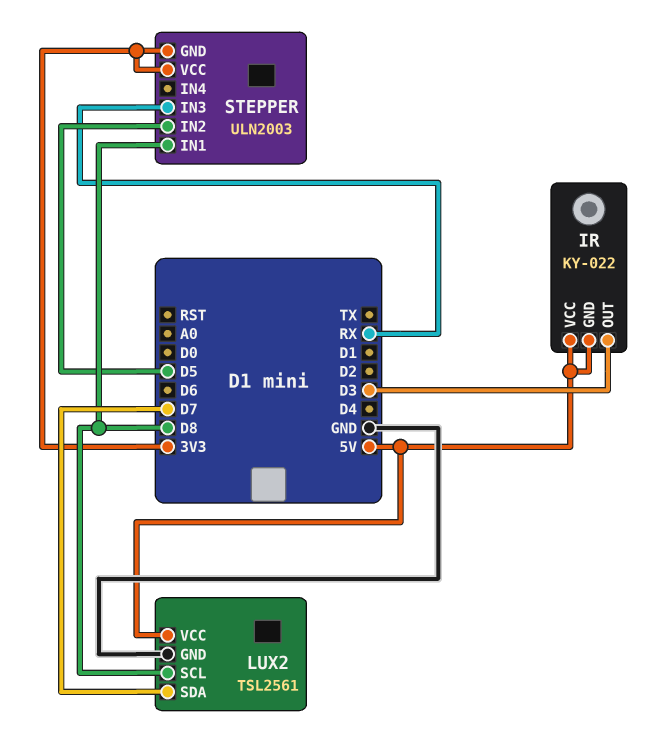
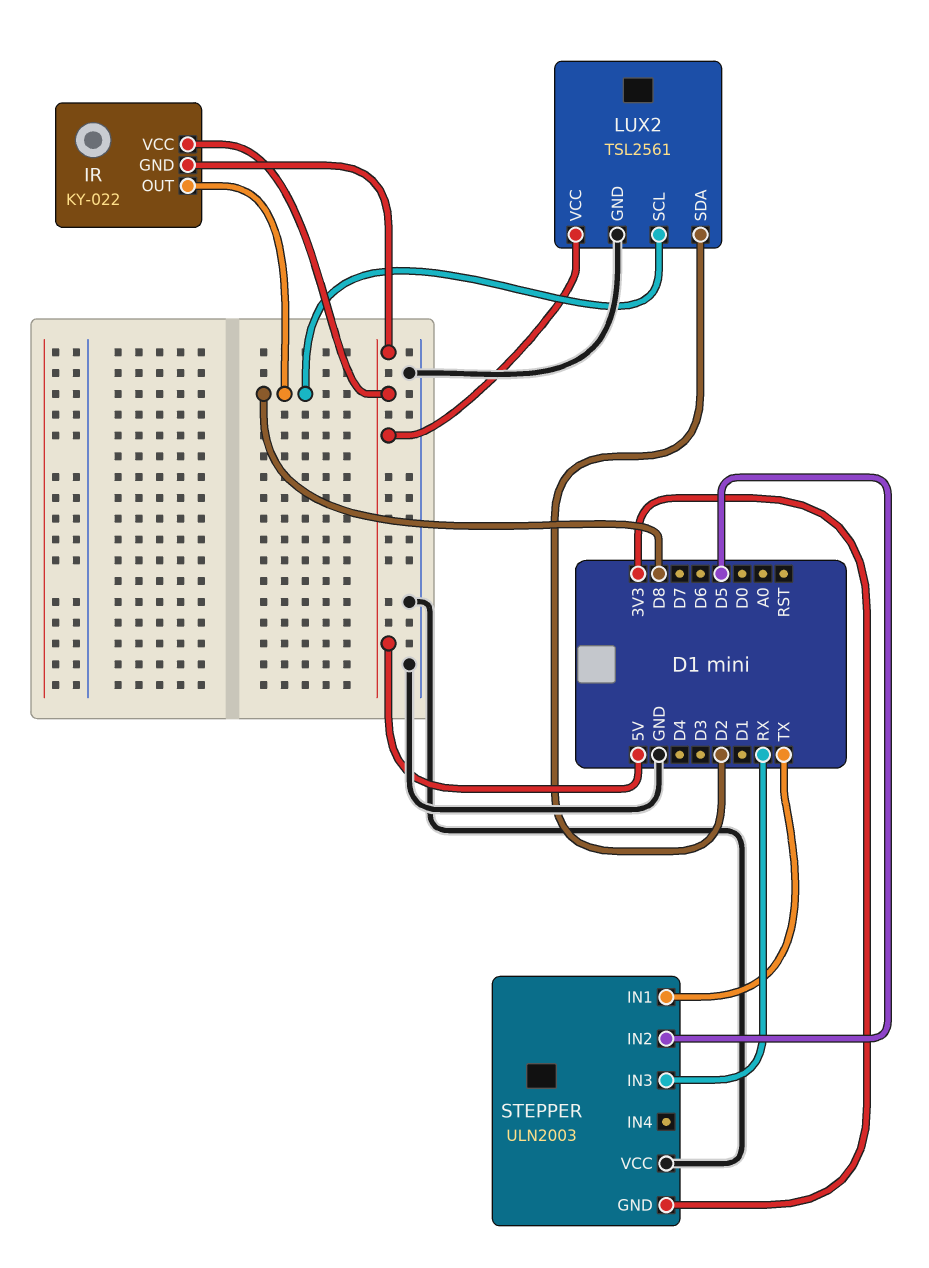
IR pin OUT: D3 -> D8
LUX2 pin SDA: D7 -> D2
STEPPER pin IN1: D8 -> TX
STEPPER pin VCC: 3V3 -> GND

